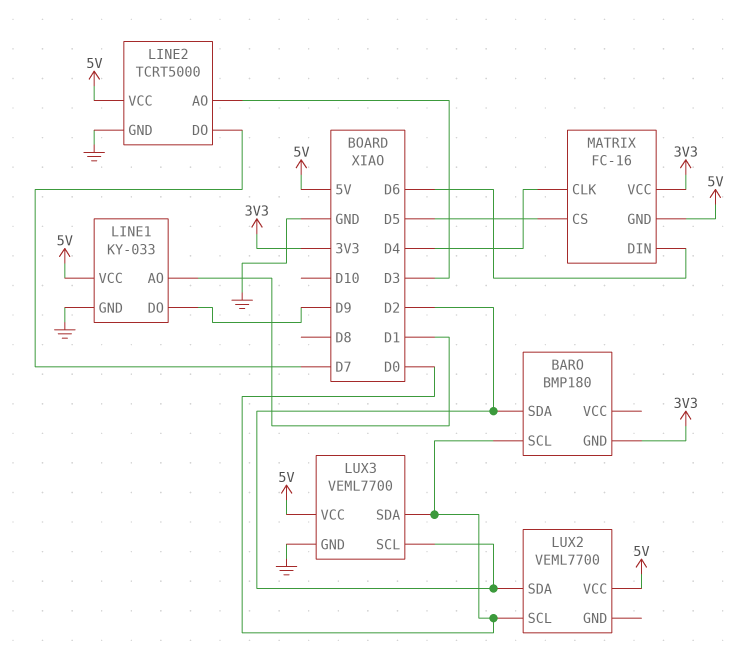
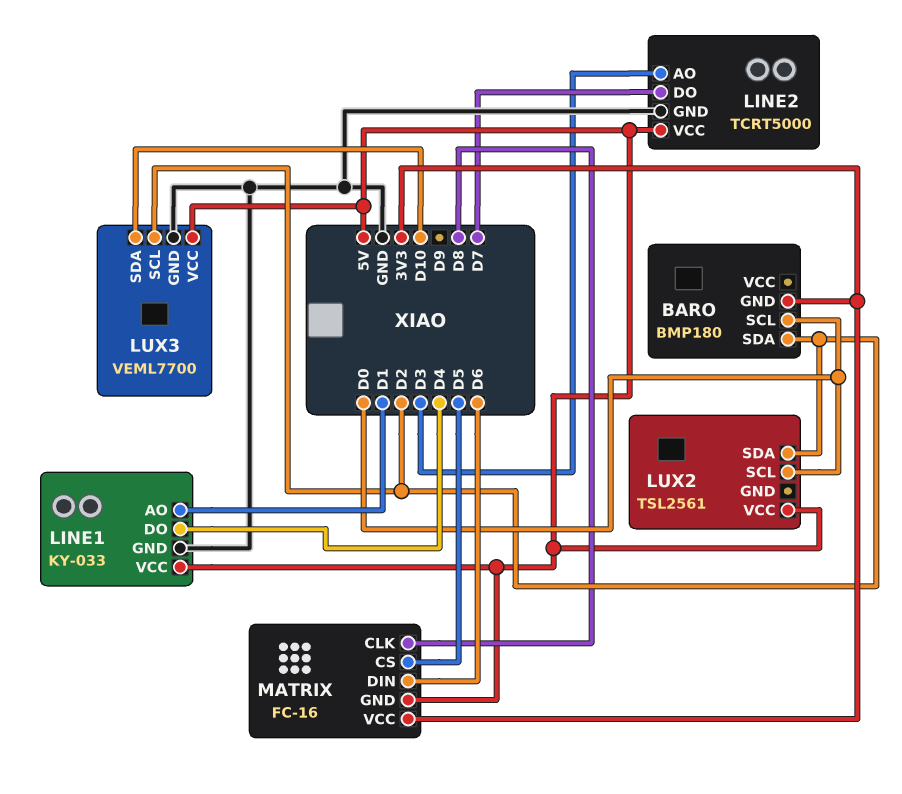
LINE1 pin DO: D9 -> D4
LUX2: VEML7700 -> TSL2561
LUX3 pin SDA: D0 -> D10
MATRIX pin CLK: D4 -> D8

